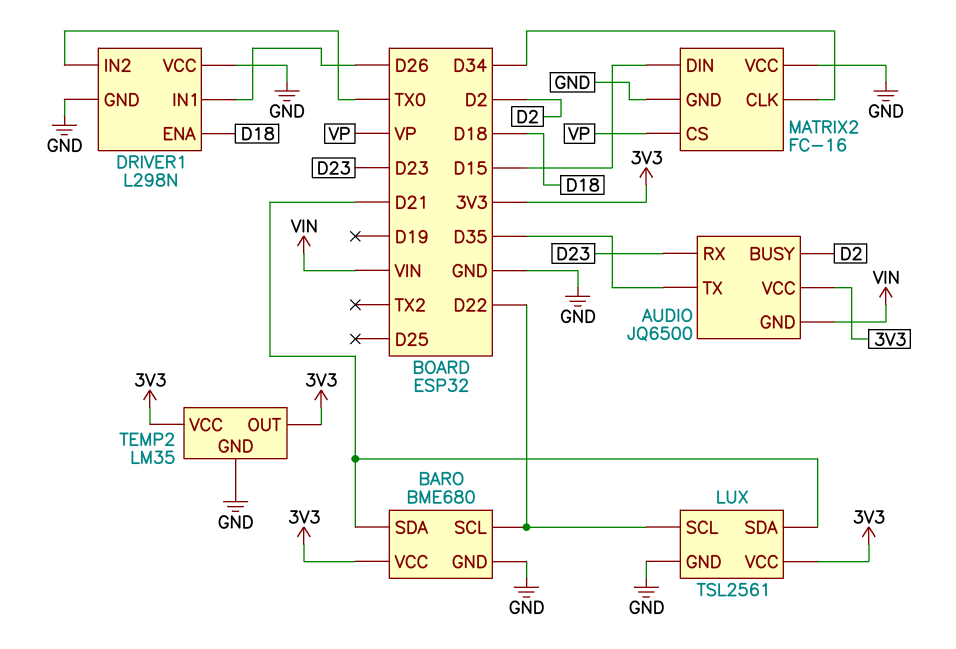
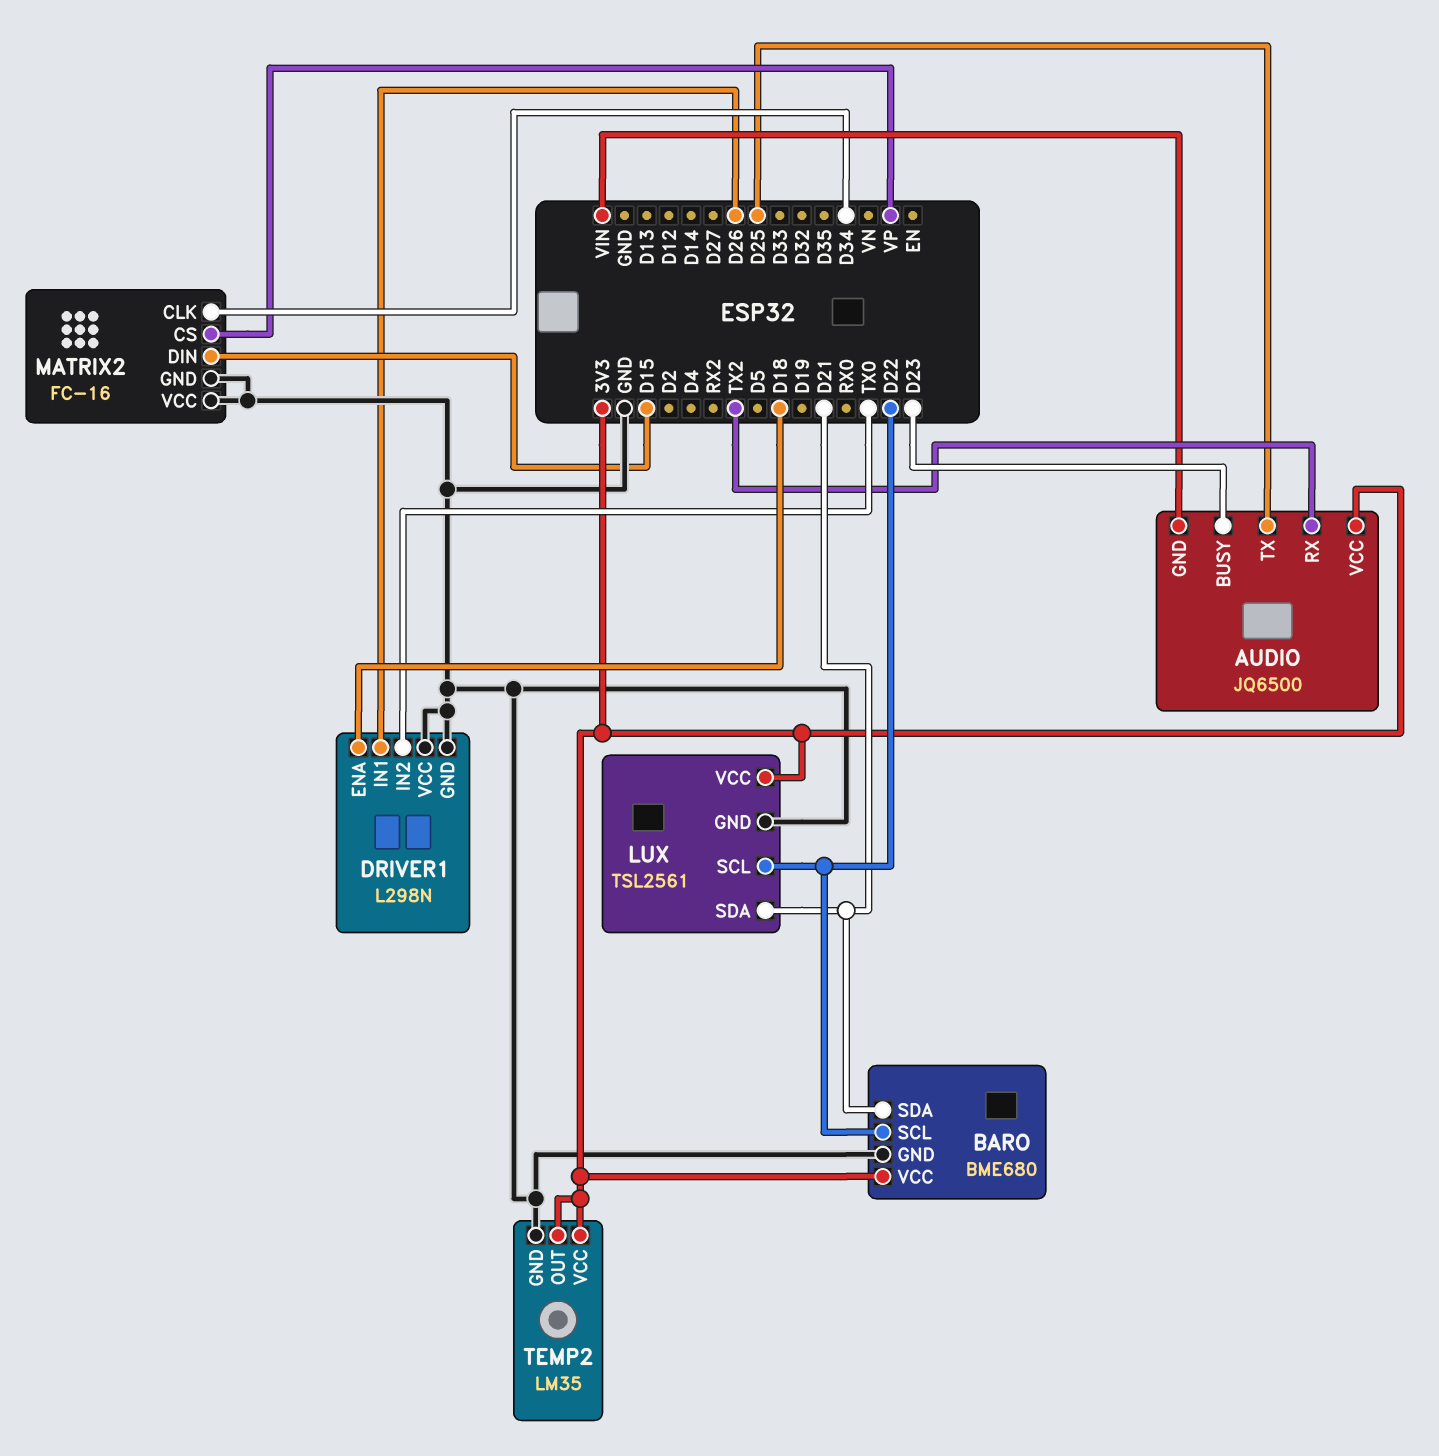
AUDIO pin BUSY: D2 -> D23
AUDIO pin RX: D23 -> TX2
AUDIO pin TX: D35 -> D25

